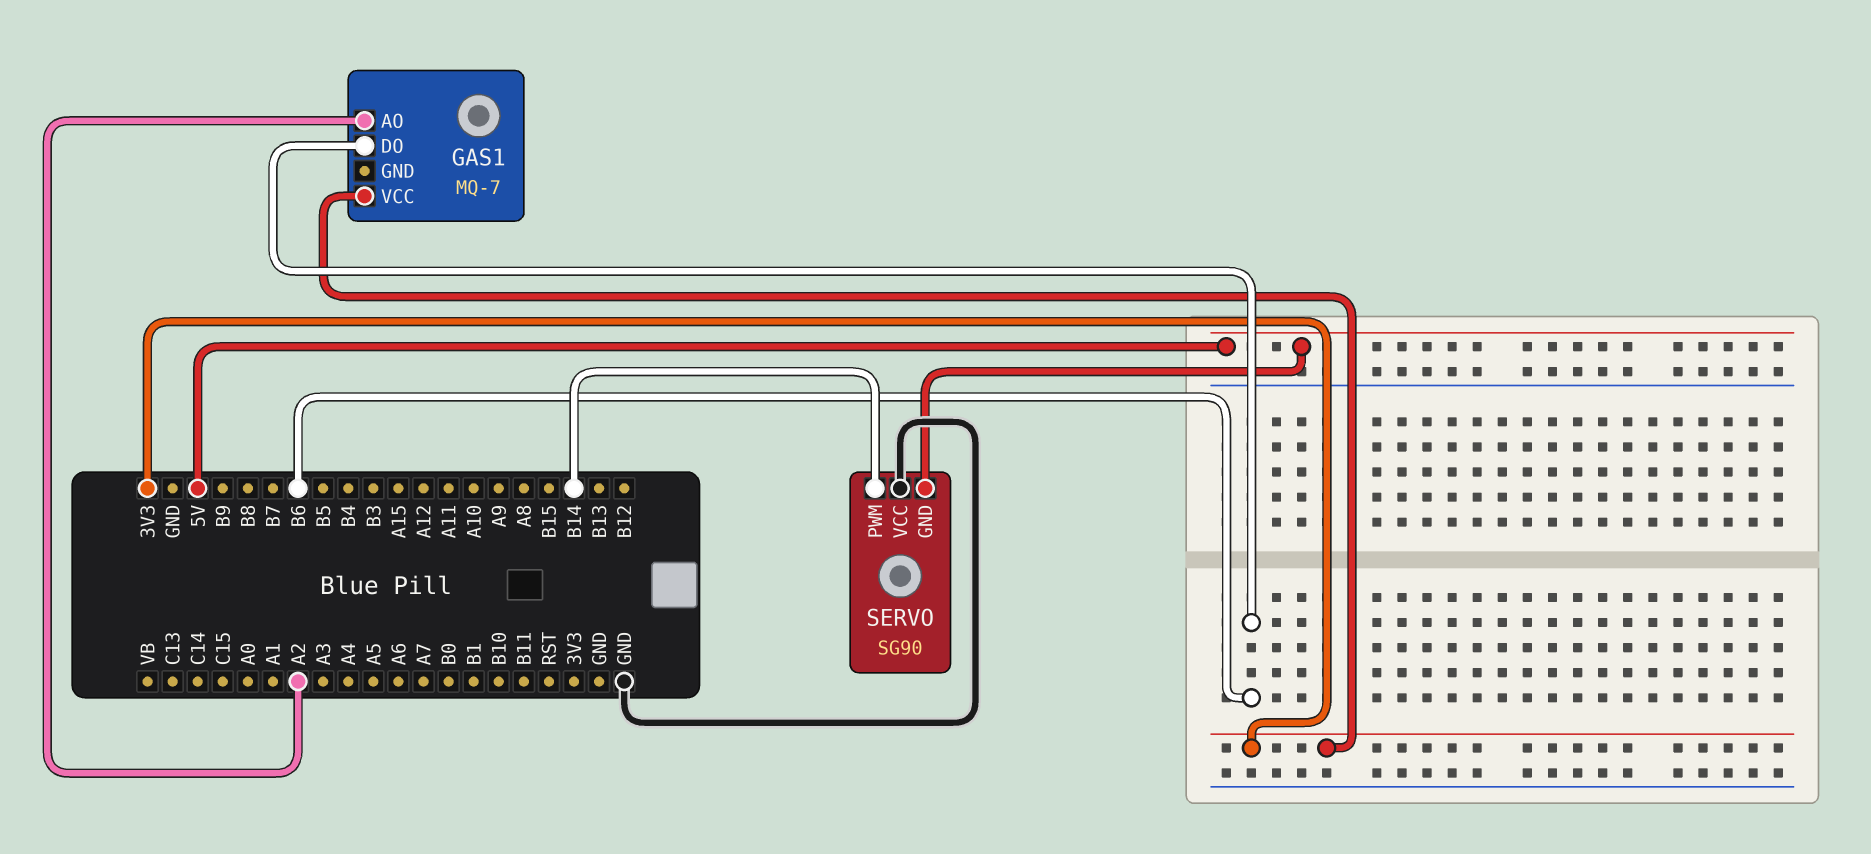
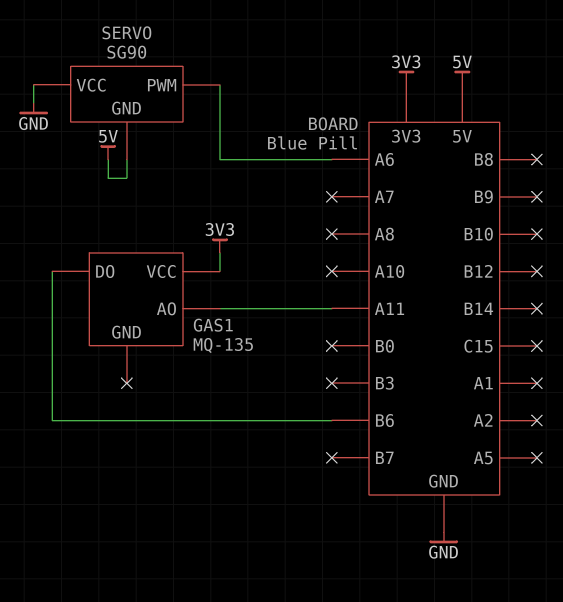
GAS1: MQ-7 -> MQ-135
GAS1 pin AO: A2 -> A11
SERVO pin PWM: B14 -> A6

